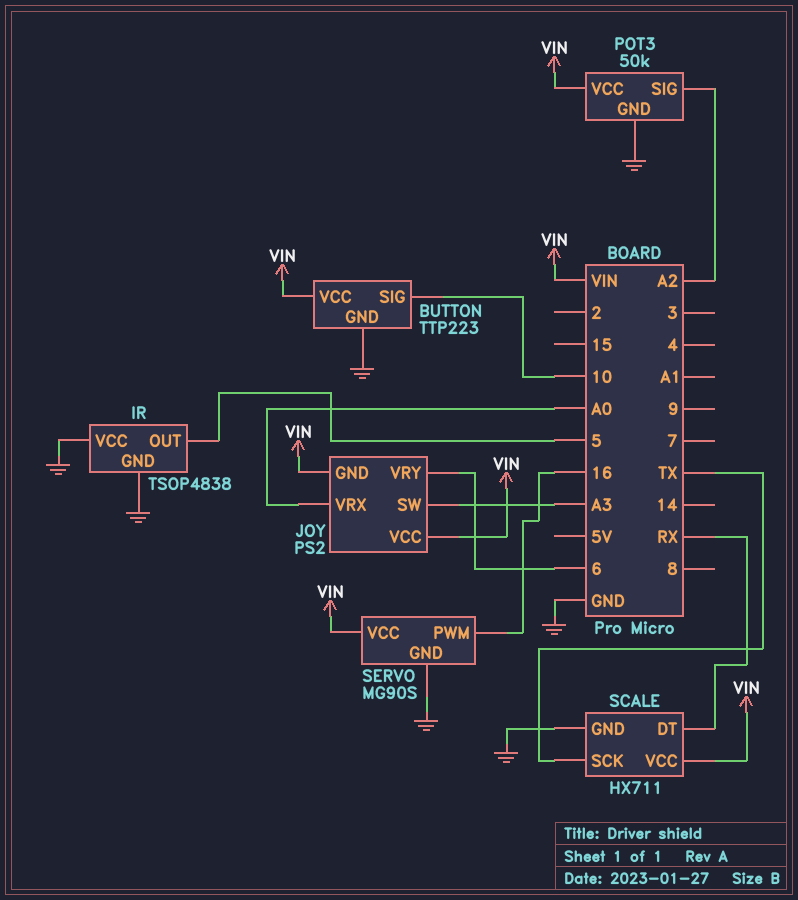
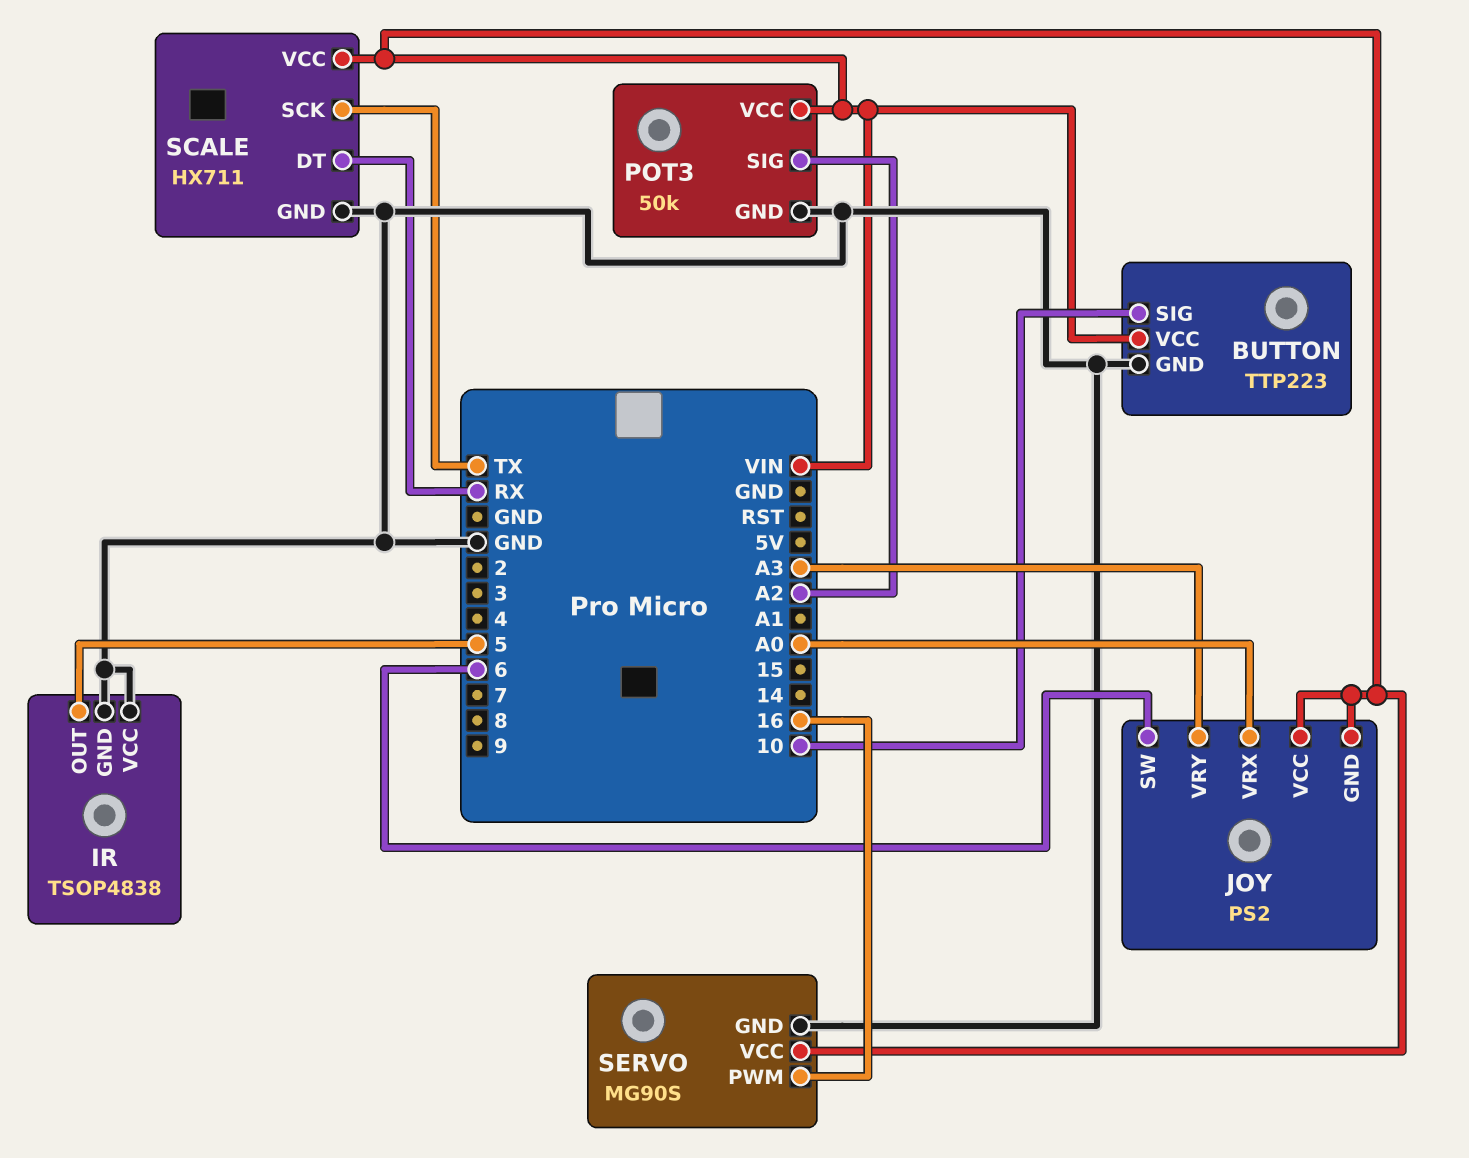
JOY pin SW: A3 -> 6
JOY pin VRY: 6 -> A3

